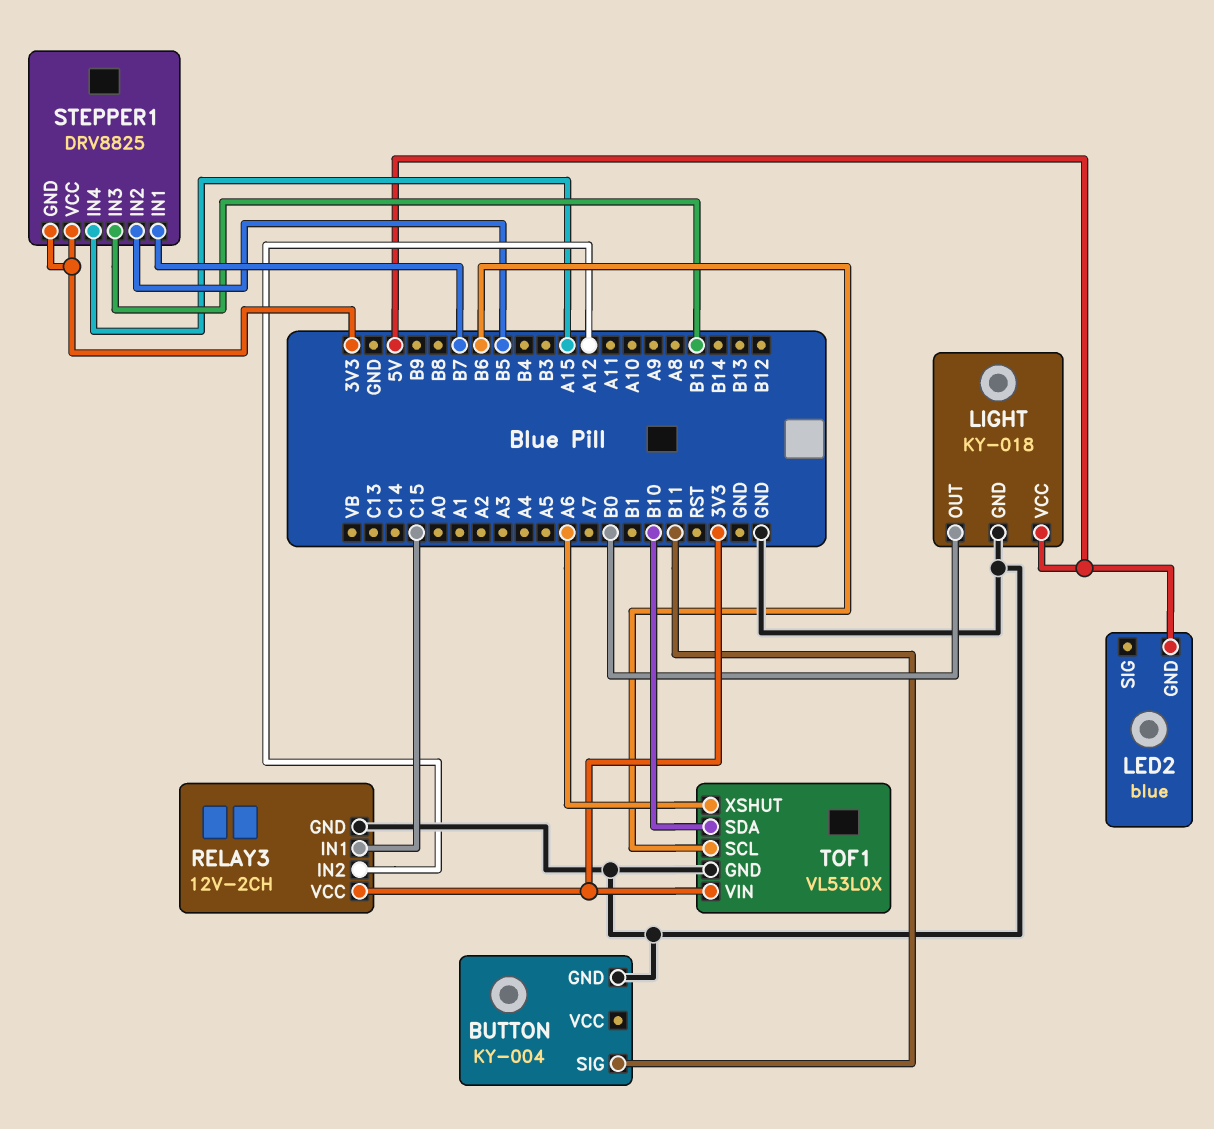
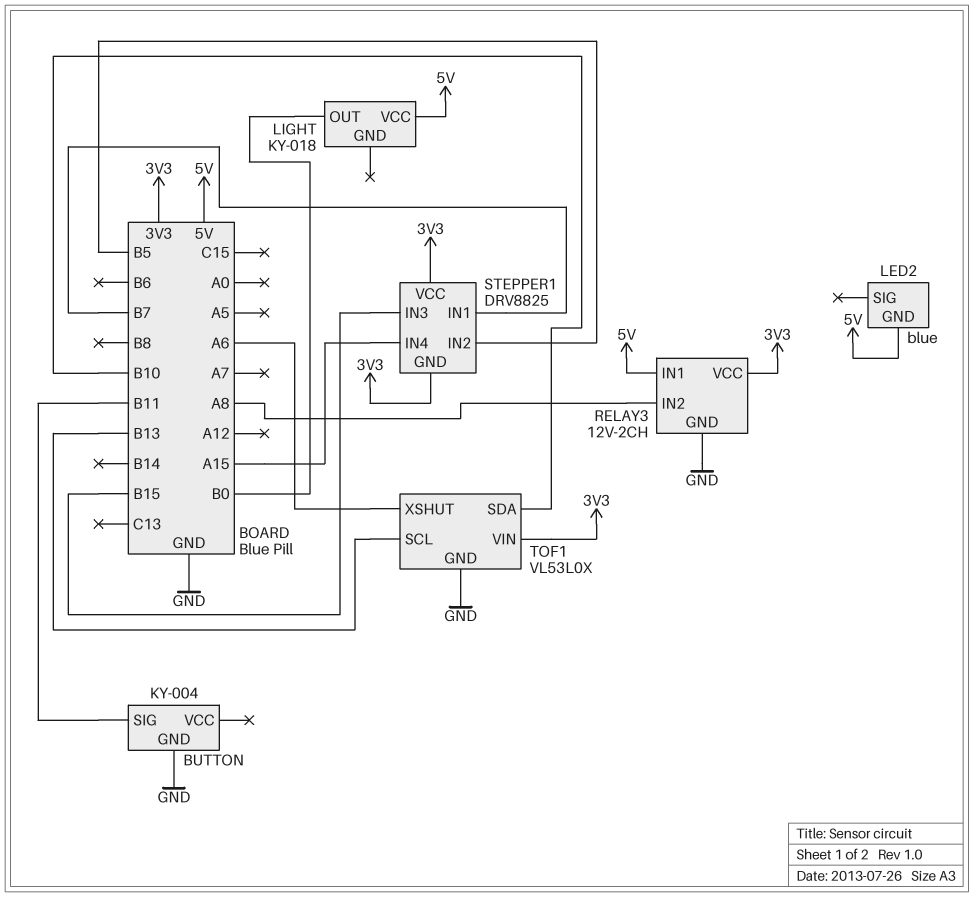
LIGHT pin GND: GND -> none
RELAY3 pin IN1: C15 -> 5V
RELAY3 pin IN2: A12 -> A8
TOF1 pin SCL: B6 -> B13

